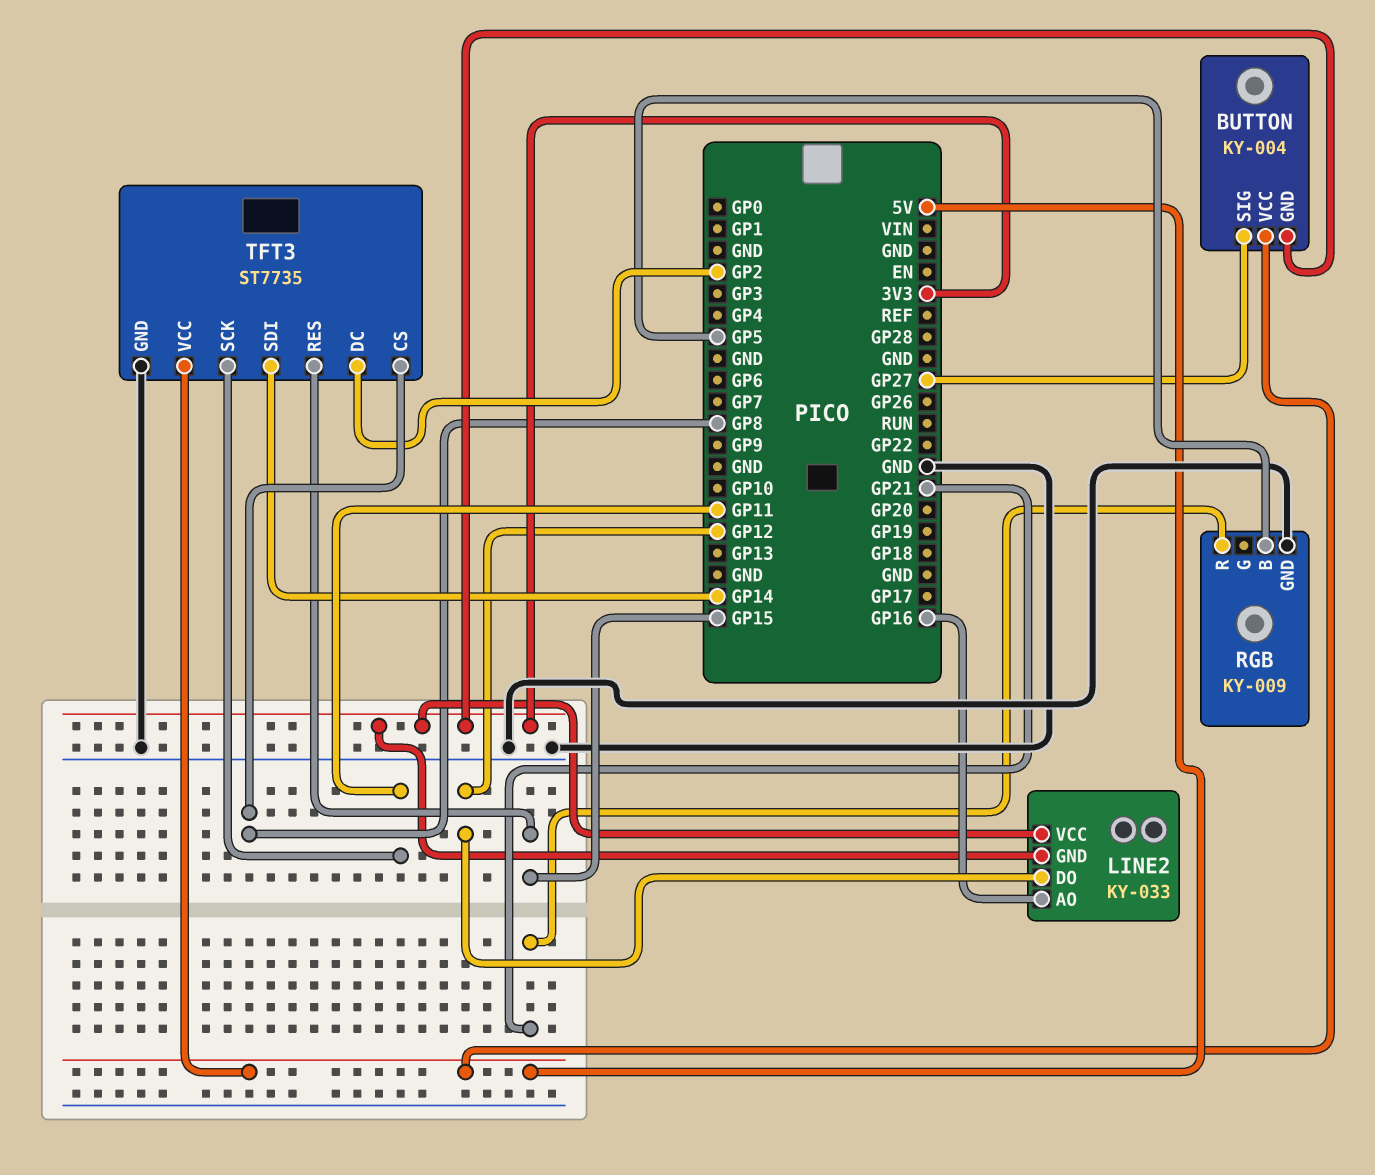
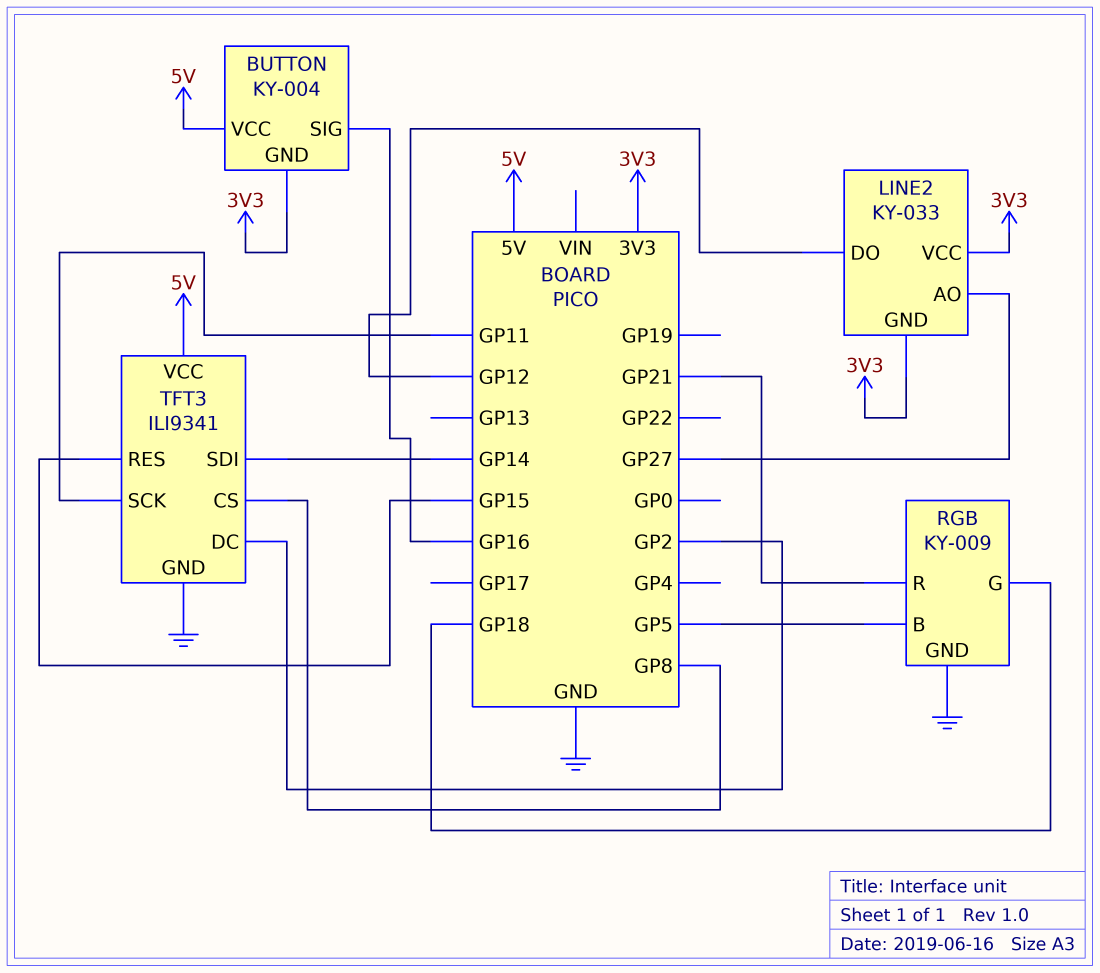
BUTTON pin SIG: GP27 -> GP16
LINE2 pin AO: GP16 -> GP27
RGB pin G: none -> GP18
TFT3: ST7735 -> ILI9341

